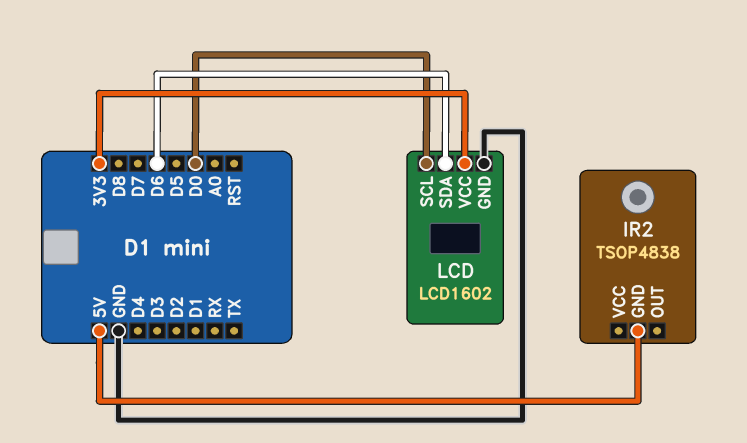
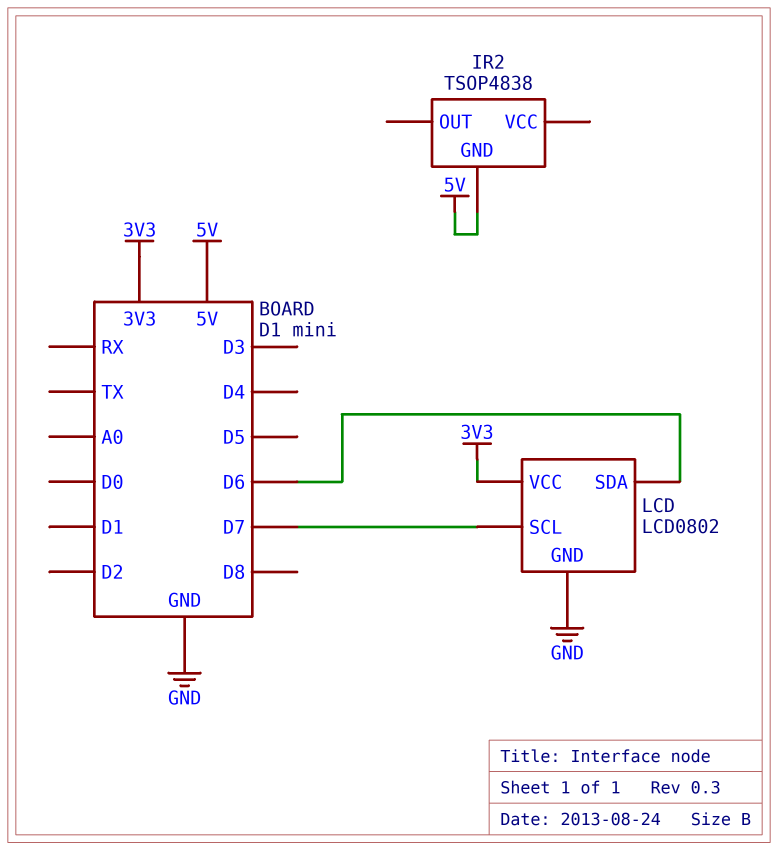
LCD: LCD1602 -> LCD0802
LCD pin SCL: D0 -> D7

